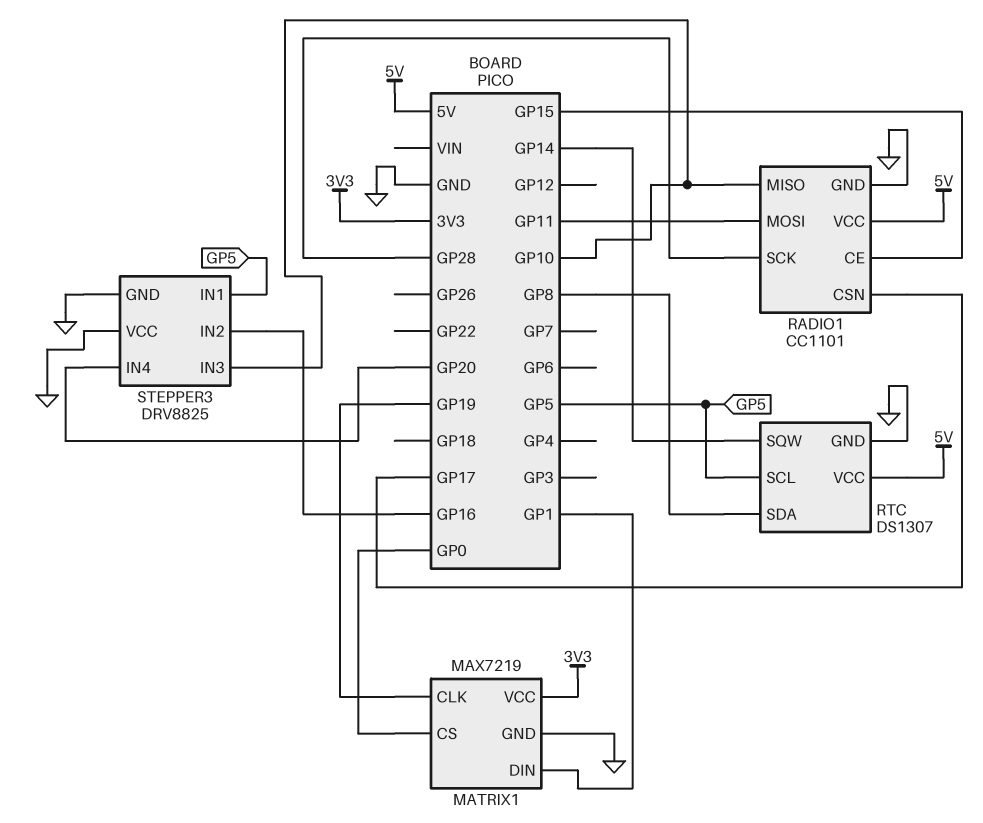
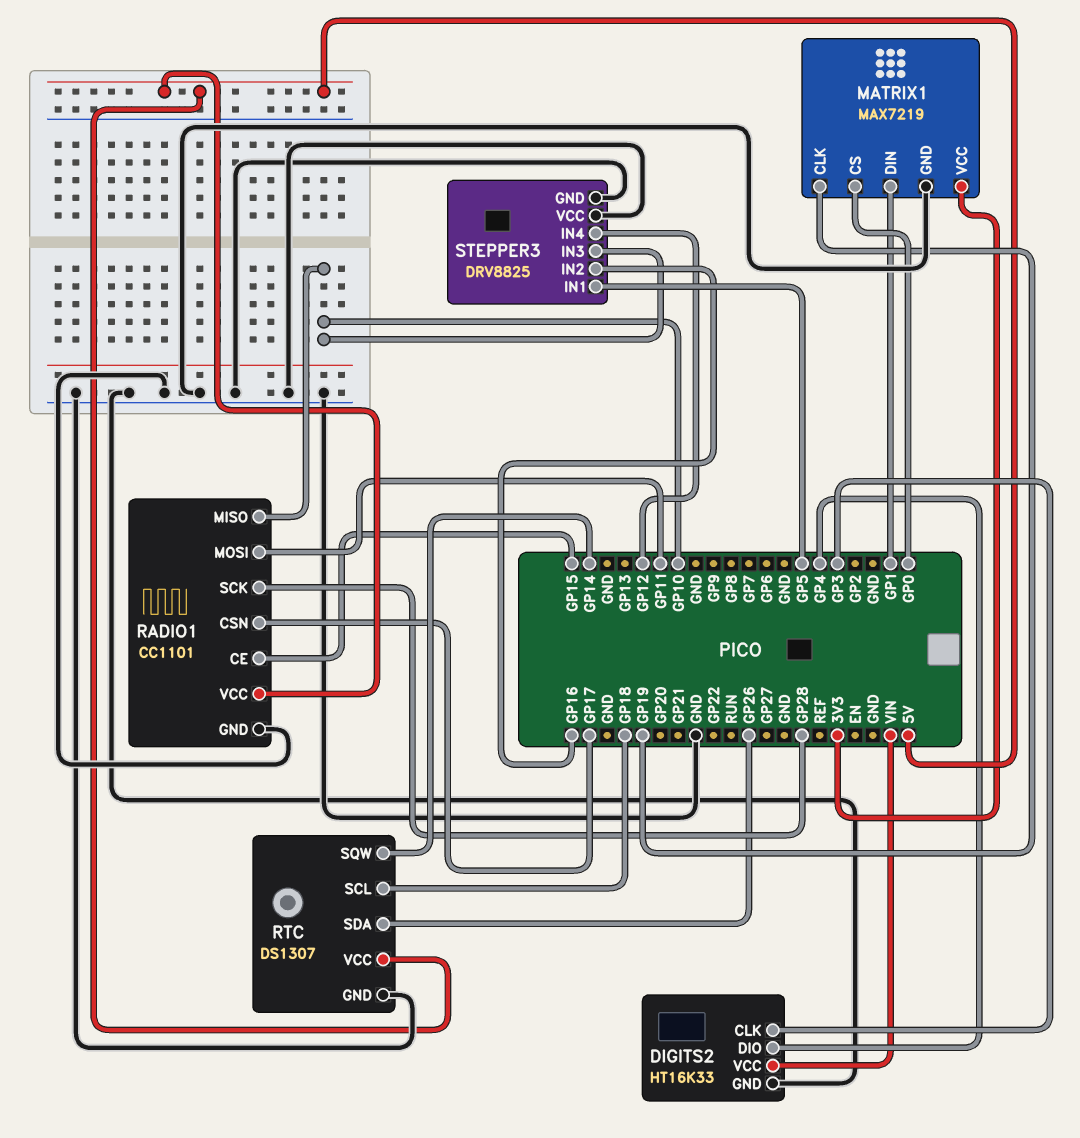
DIGITS2: none -> HT16K33
DIGITS2 pin CLK: none -> GP3
DIGITS2 pin DIO: none -> GP4
DIGITS2 pin GND: none -> GND
DIGITS2 pin VCC: none -> VIN
RTC pin SCL: GP5 -> GP18
RTC pin SDA: GP8 -> GP26
STEPPER3 pin IN4: GP20 -> GP12

